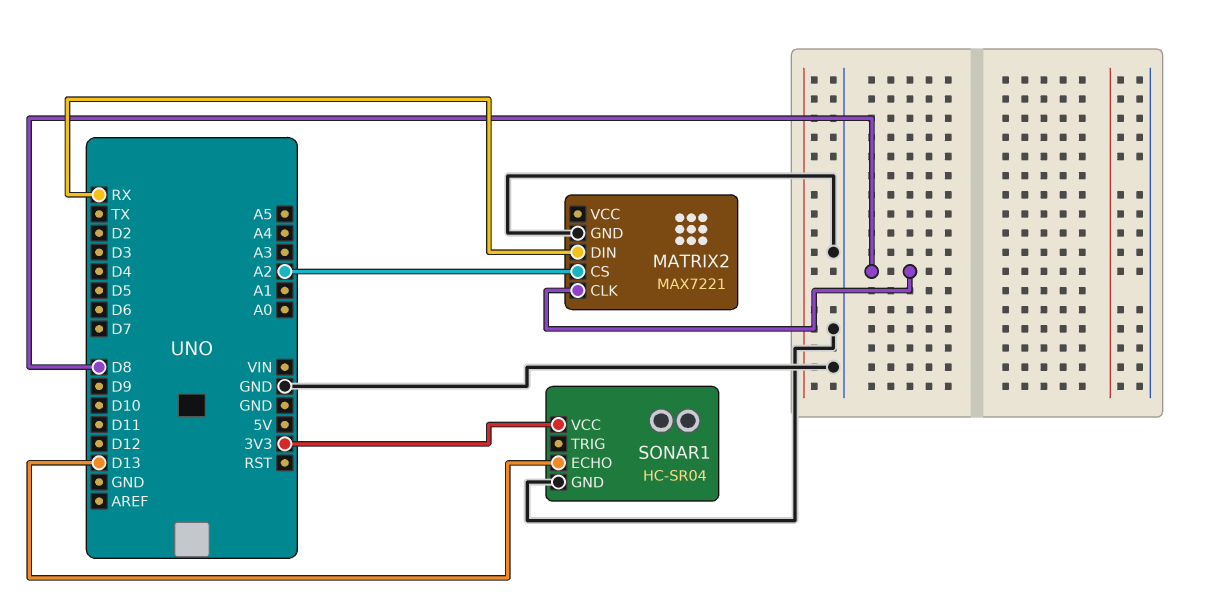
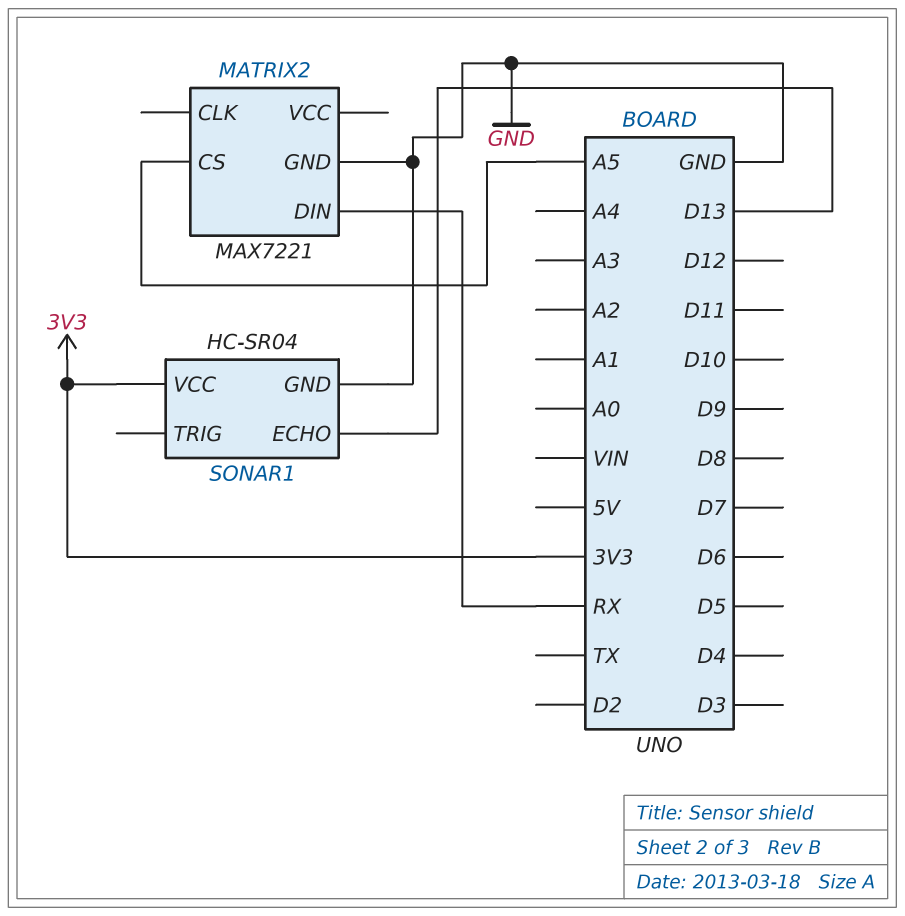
MATRIX2 pin CLK: D8 -> none
MATRIX2 pin CS: A2 -> A5

